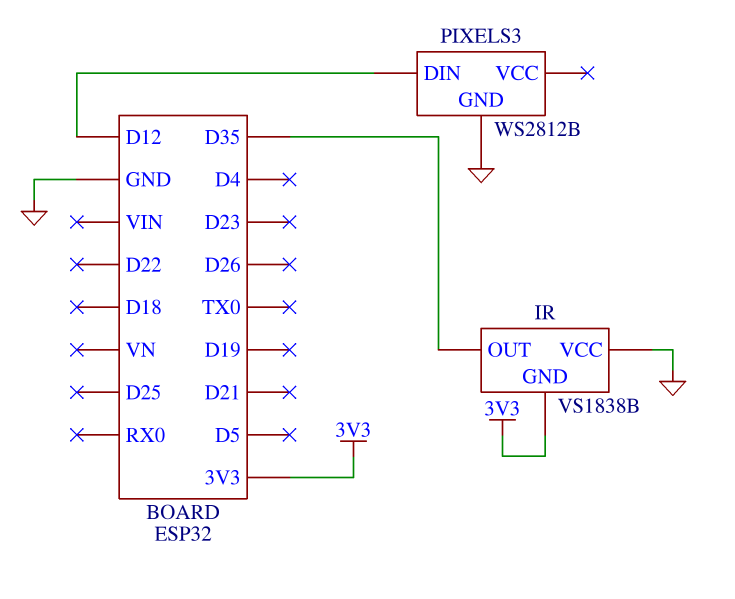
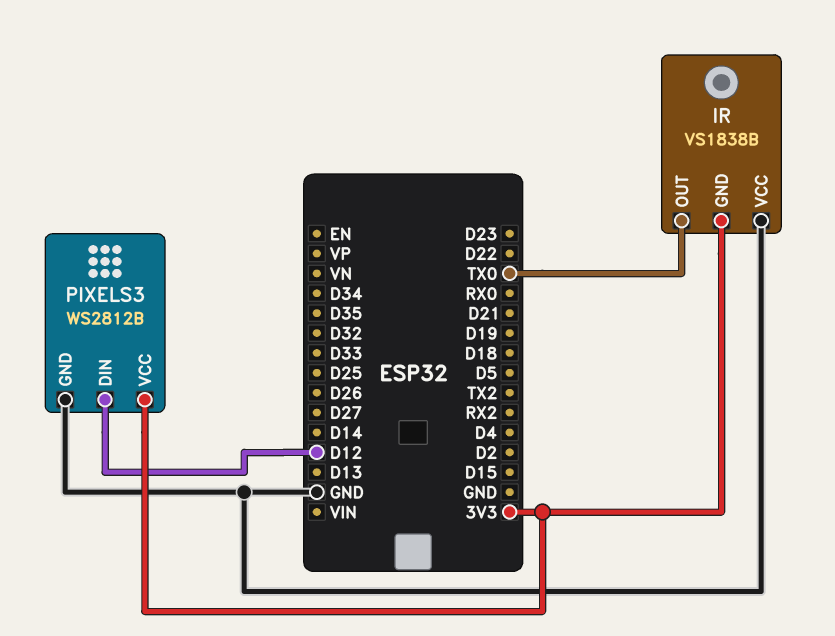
IR pin OUT: D35 -> TX0
PIXELS3 pin VCC: none -> 3V3

